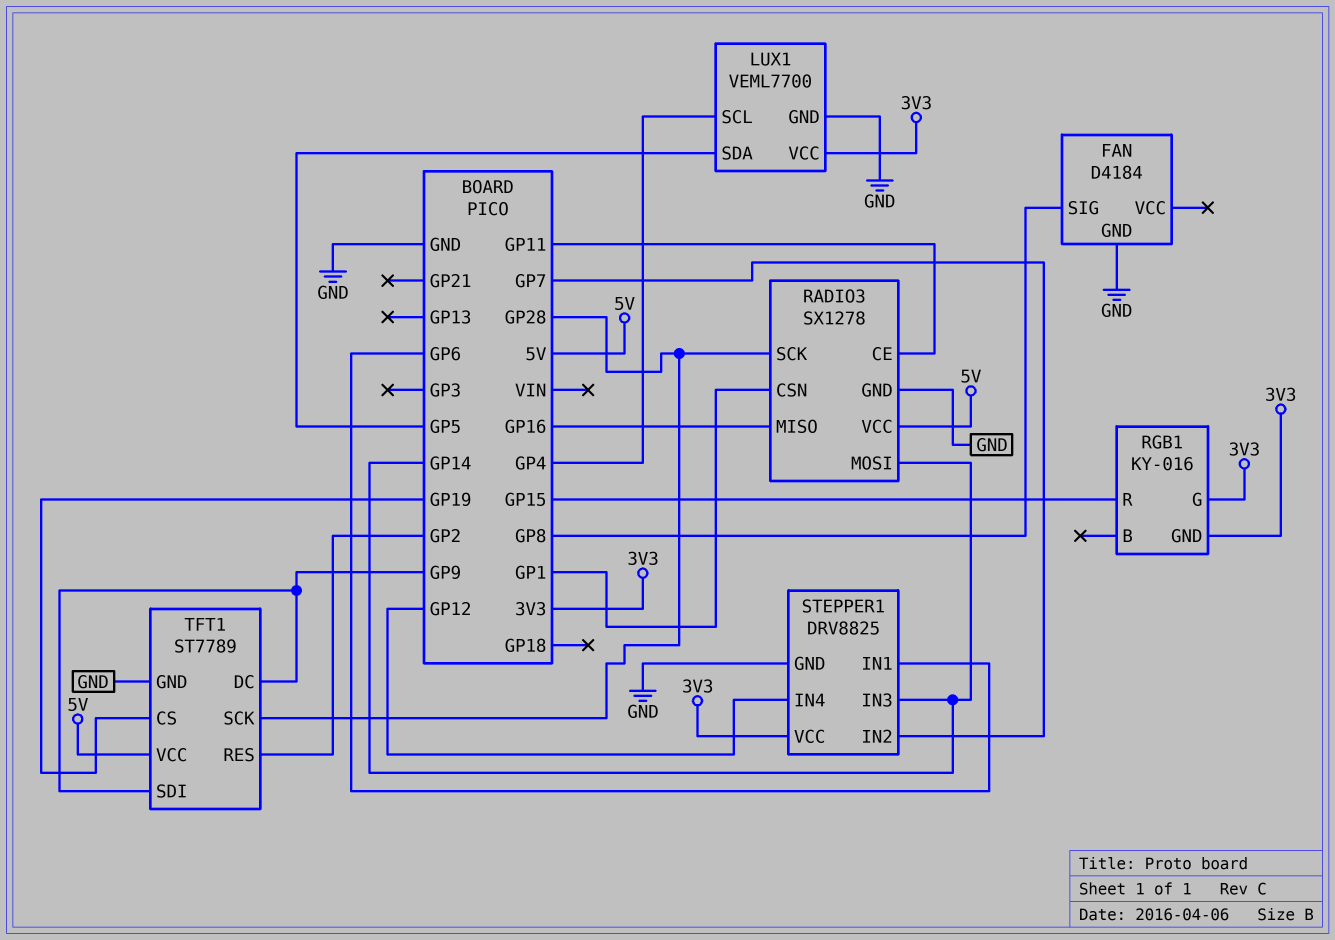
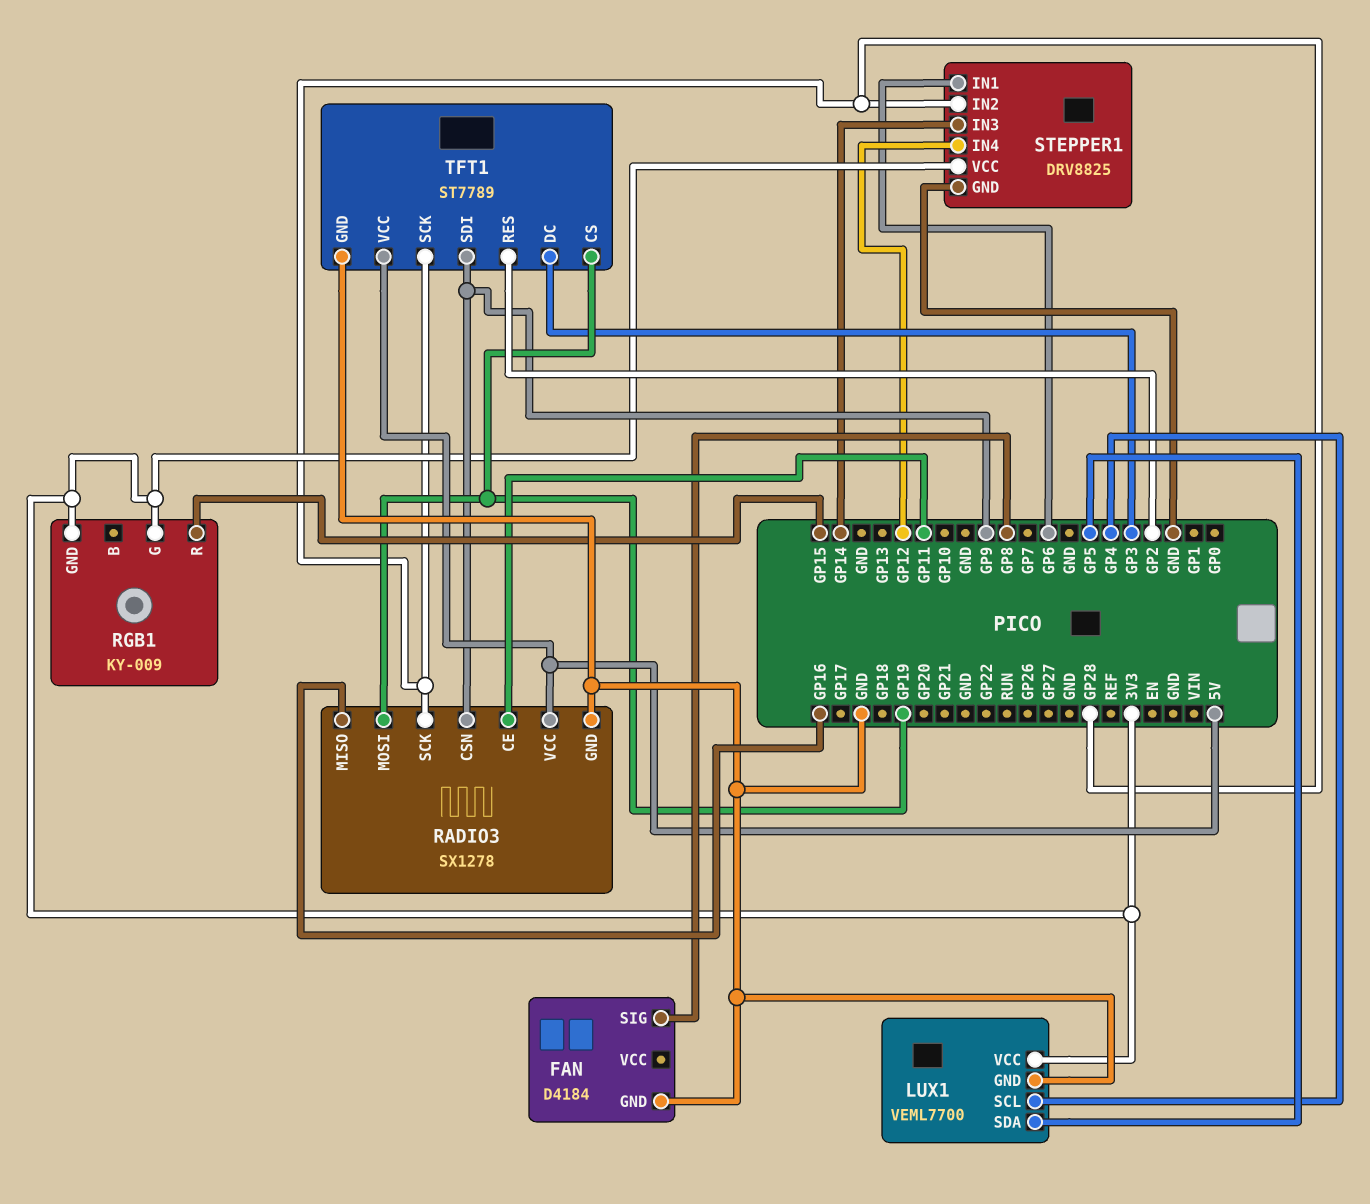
RADIO3 pin CSN: GP1 -> GP9
RADIO3 pin MOSI: GP14 -> GP19
RGB1: KY-016 -> KY-009
STEPPER1 pin IN2: GP7 -> GP28
TFT1 pin DC: GP9 -> GP3

